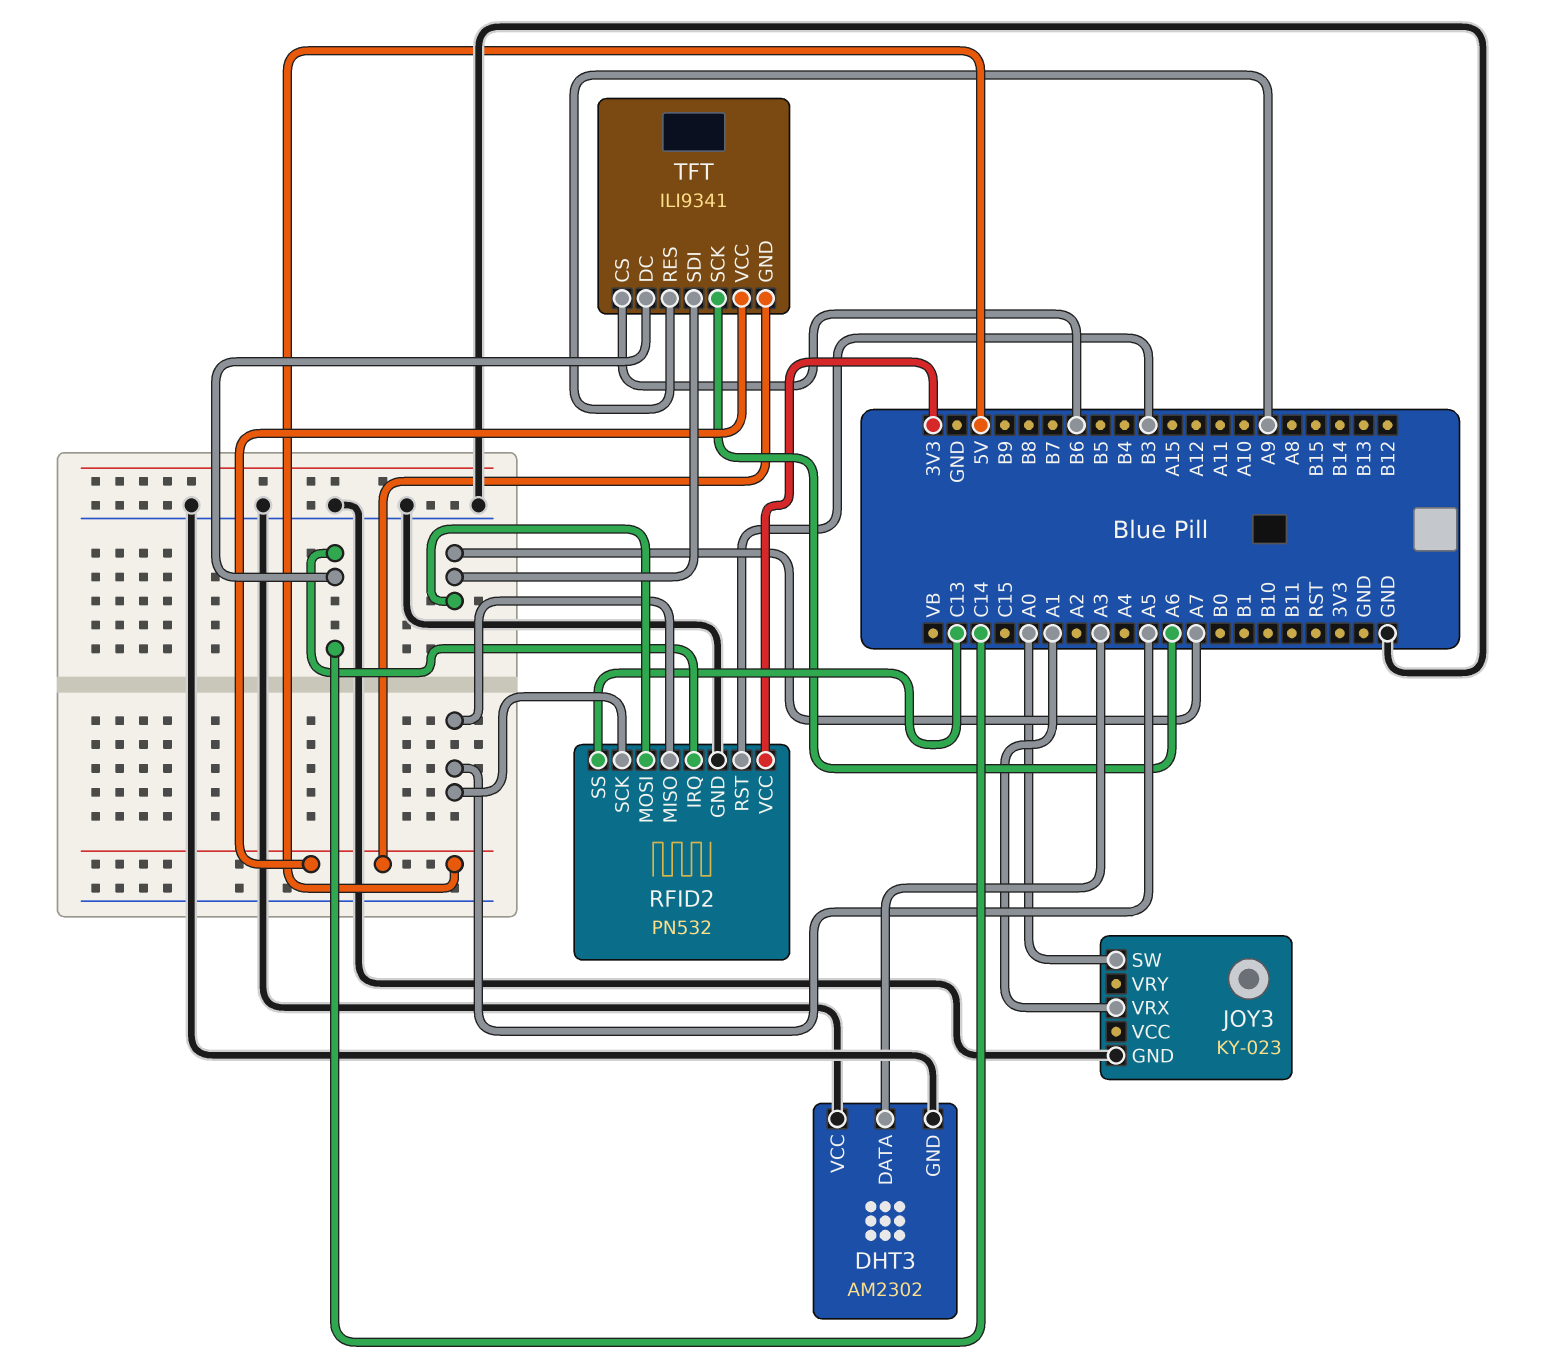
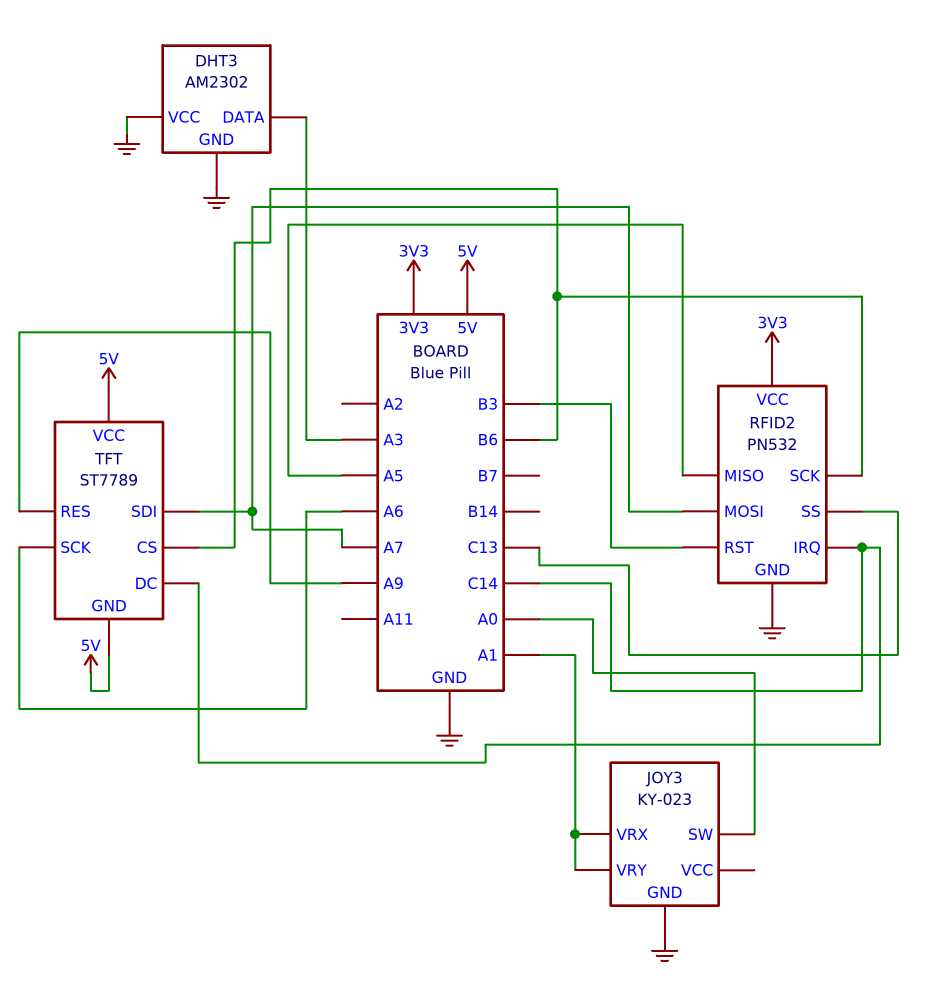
JOY3 pin VRY: none -> A1
RFID2 pin SCK: A5 -> B6
TFT: ILI9341 -> ST7789

